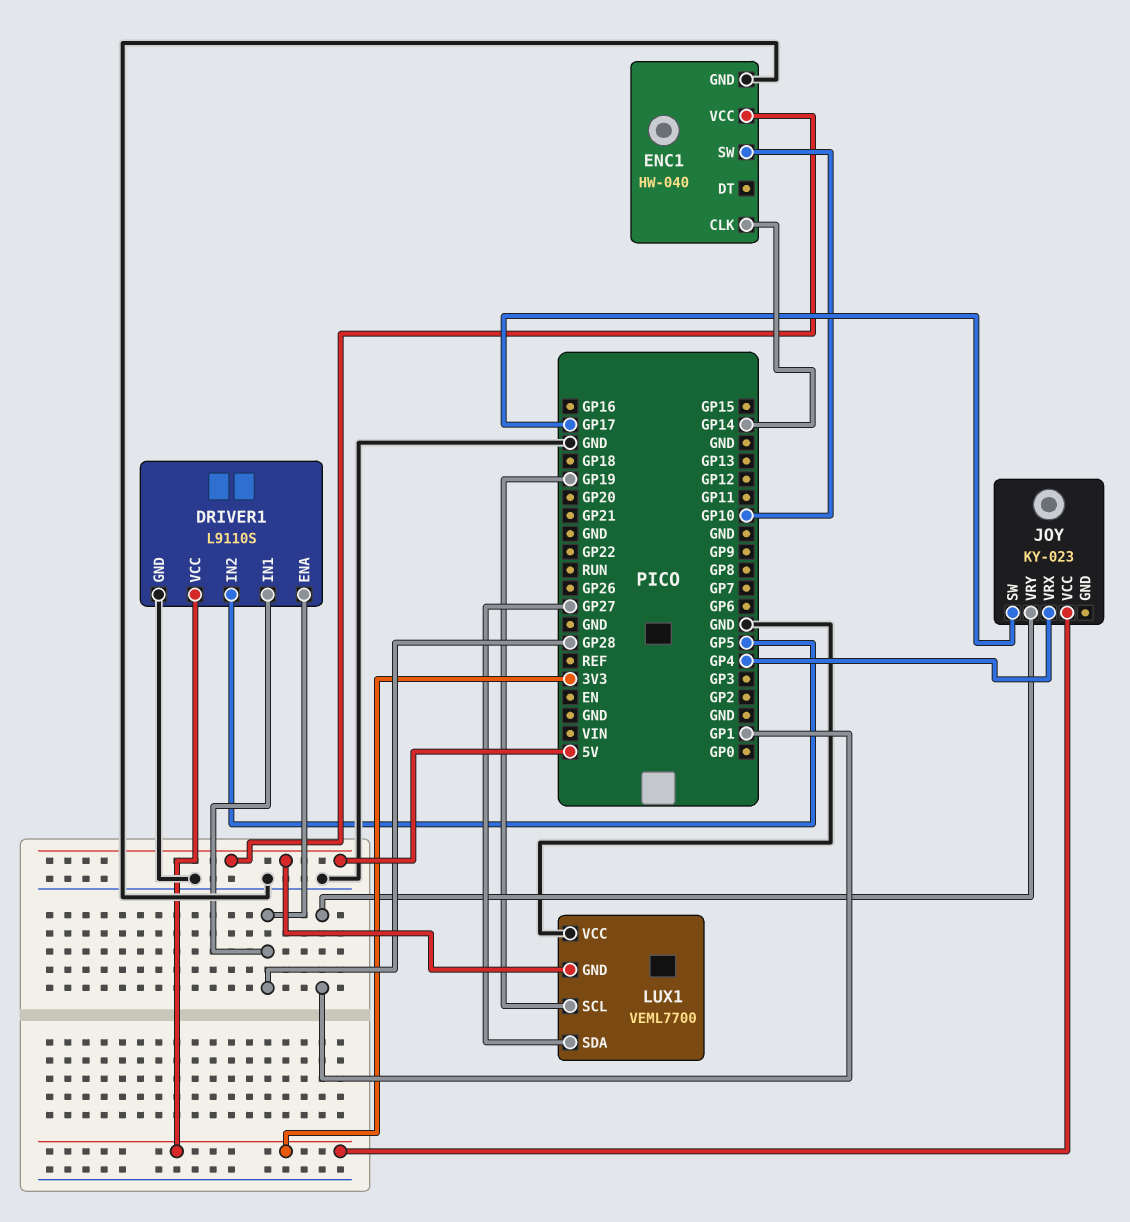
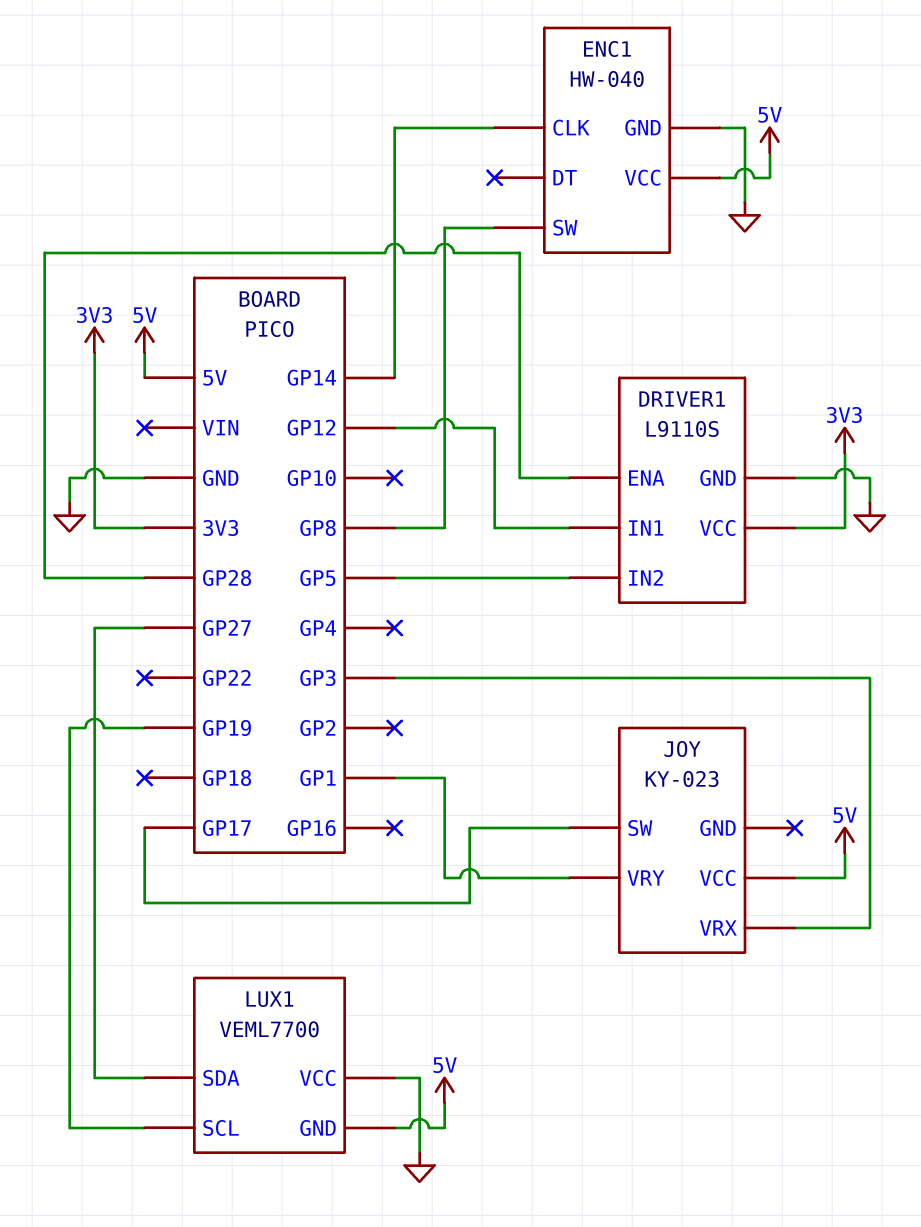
DRIVER1 pin IN1: GP28 -> GP12
ENC1 pin SW: GP10 -> GP8
JOY pin VCC: 3V3 -> 5V
JOY pin VRX: GP4 -> GP3

